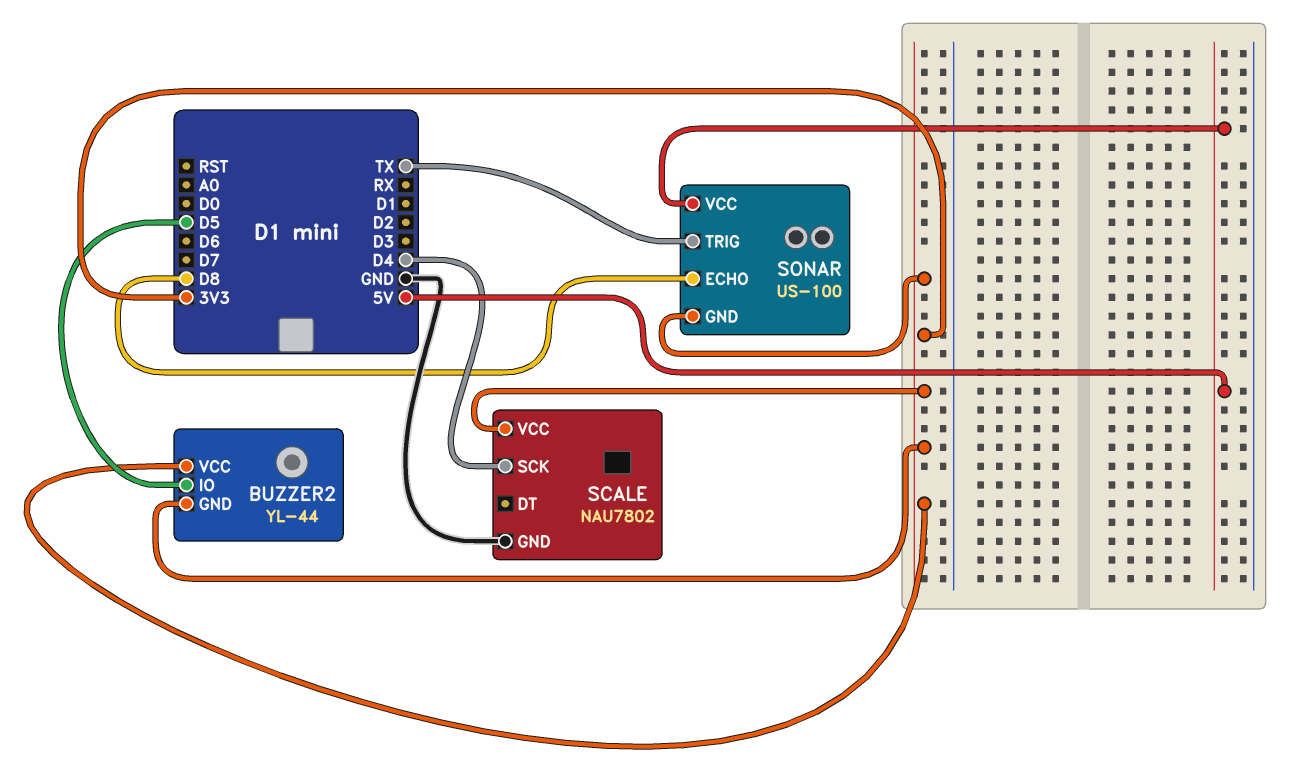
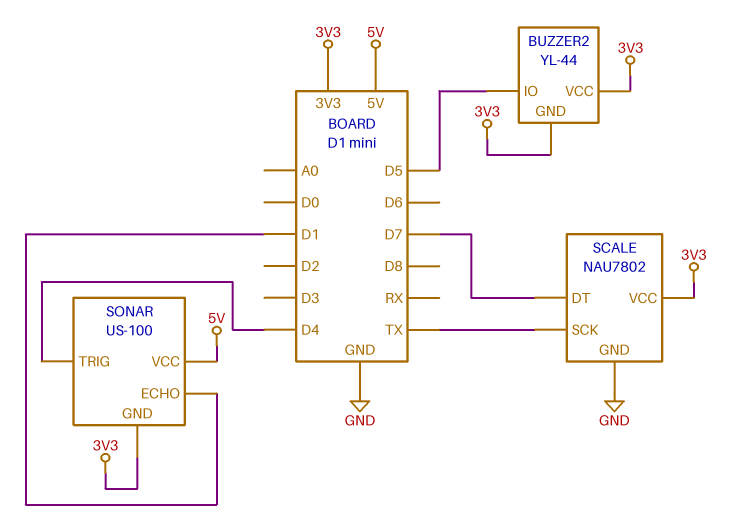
SCALE pin DT: none -> D7
SCALE pin SCK: D4 -> TX
SONAR pin ECHO: D8 -> D1
SONAR pin TRIG: TX -> D4

